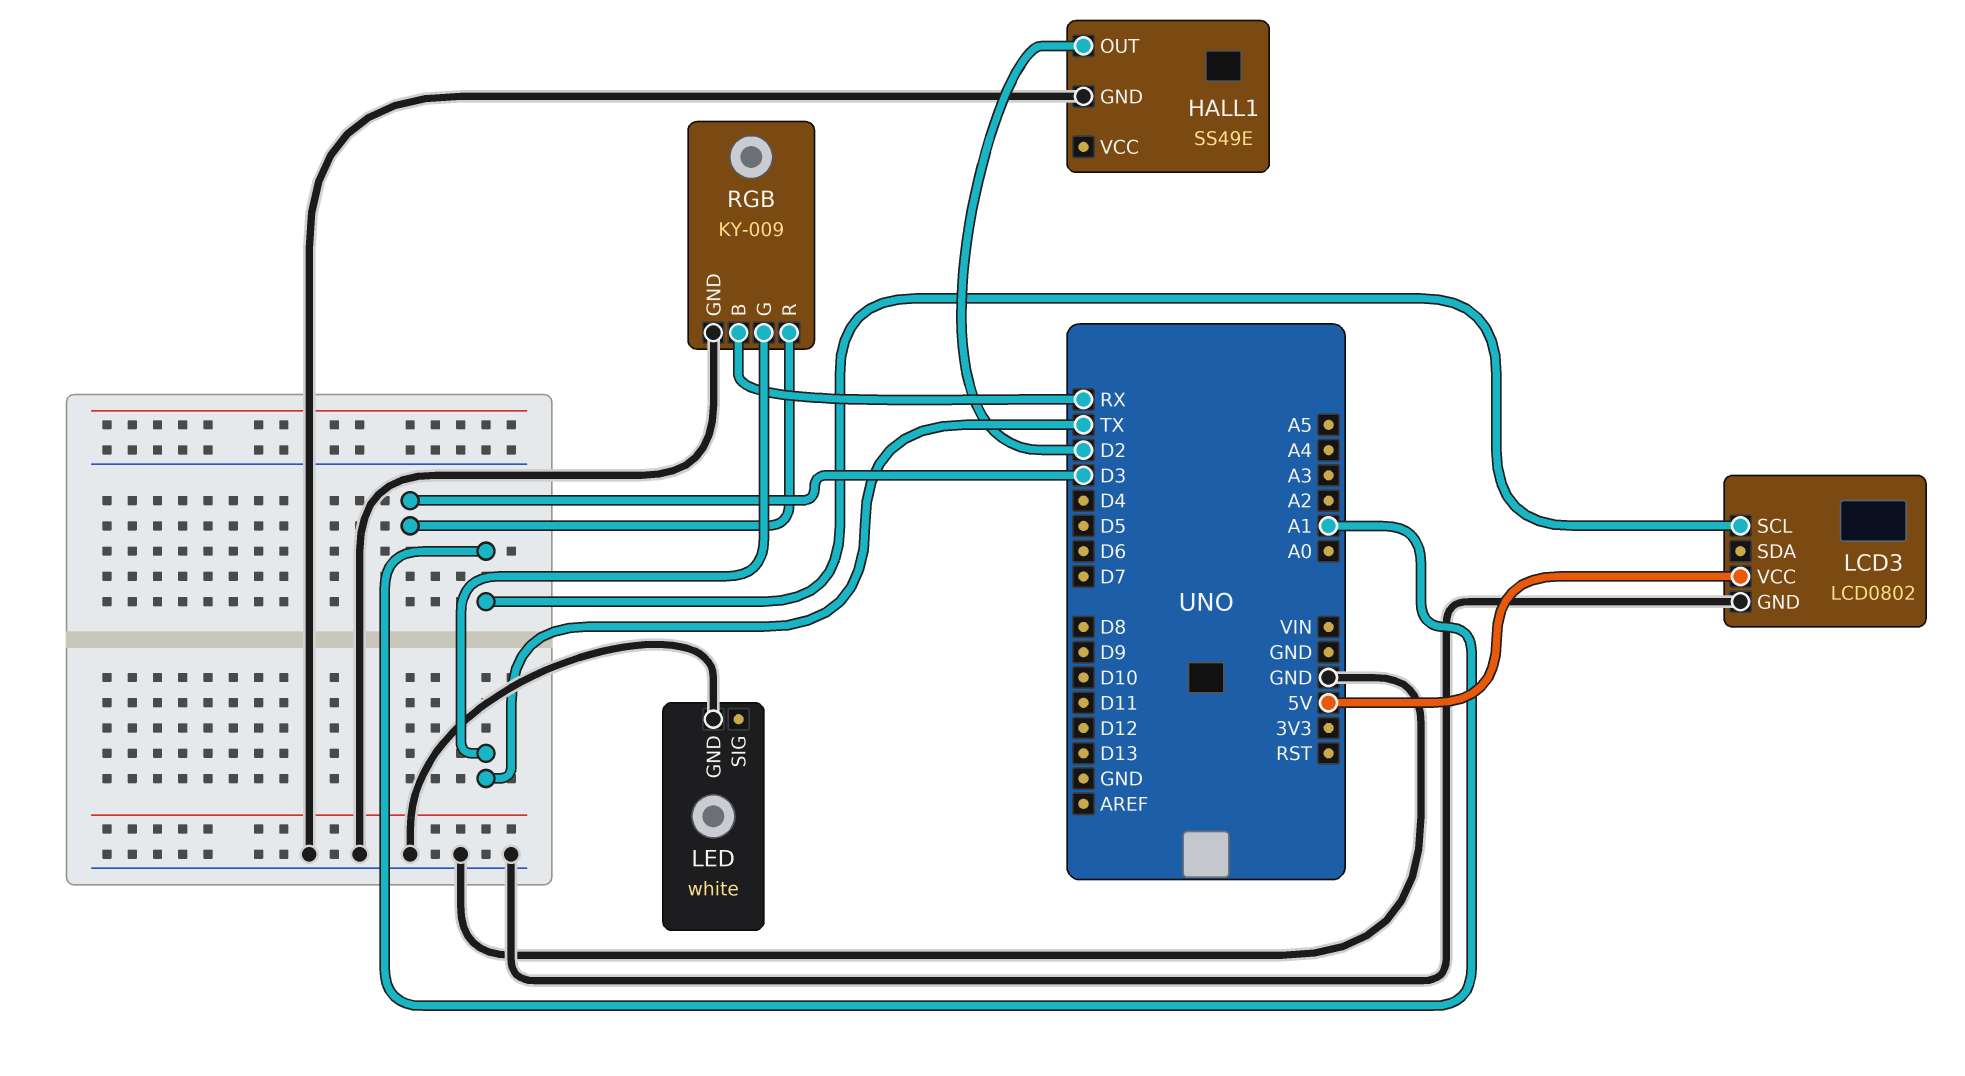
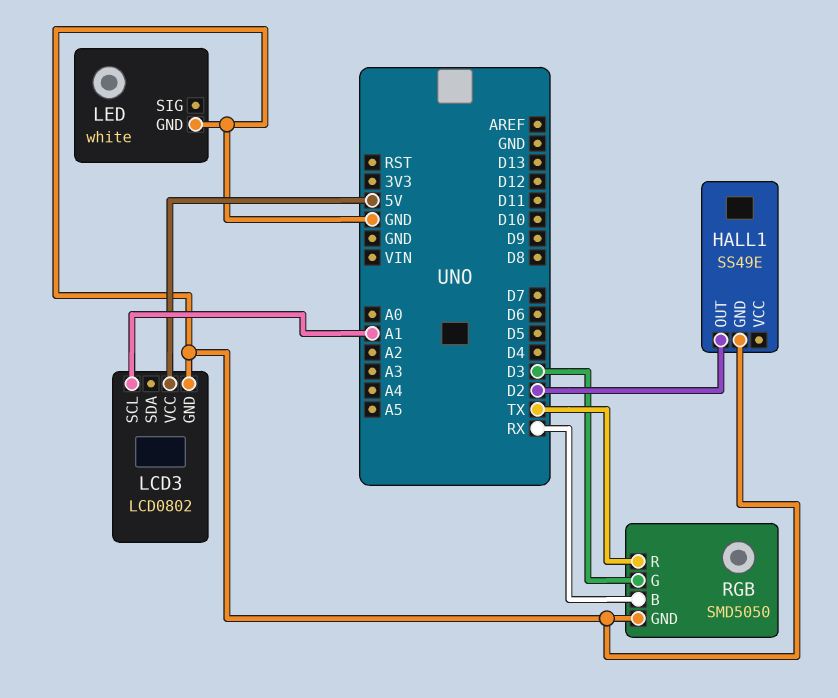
RGB: KY-009 -> SMD5050
RGB pin G: TX -> D3
RGB pin R: D3 -> TX

